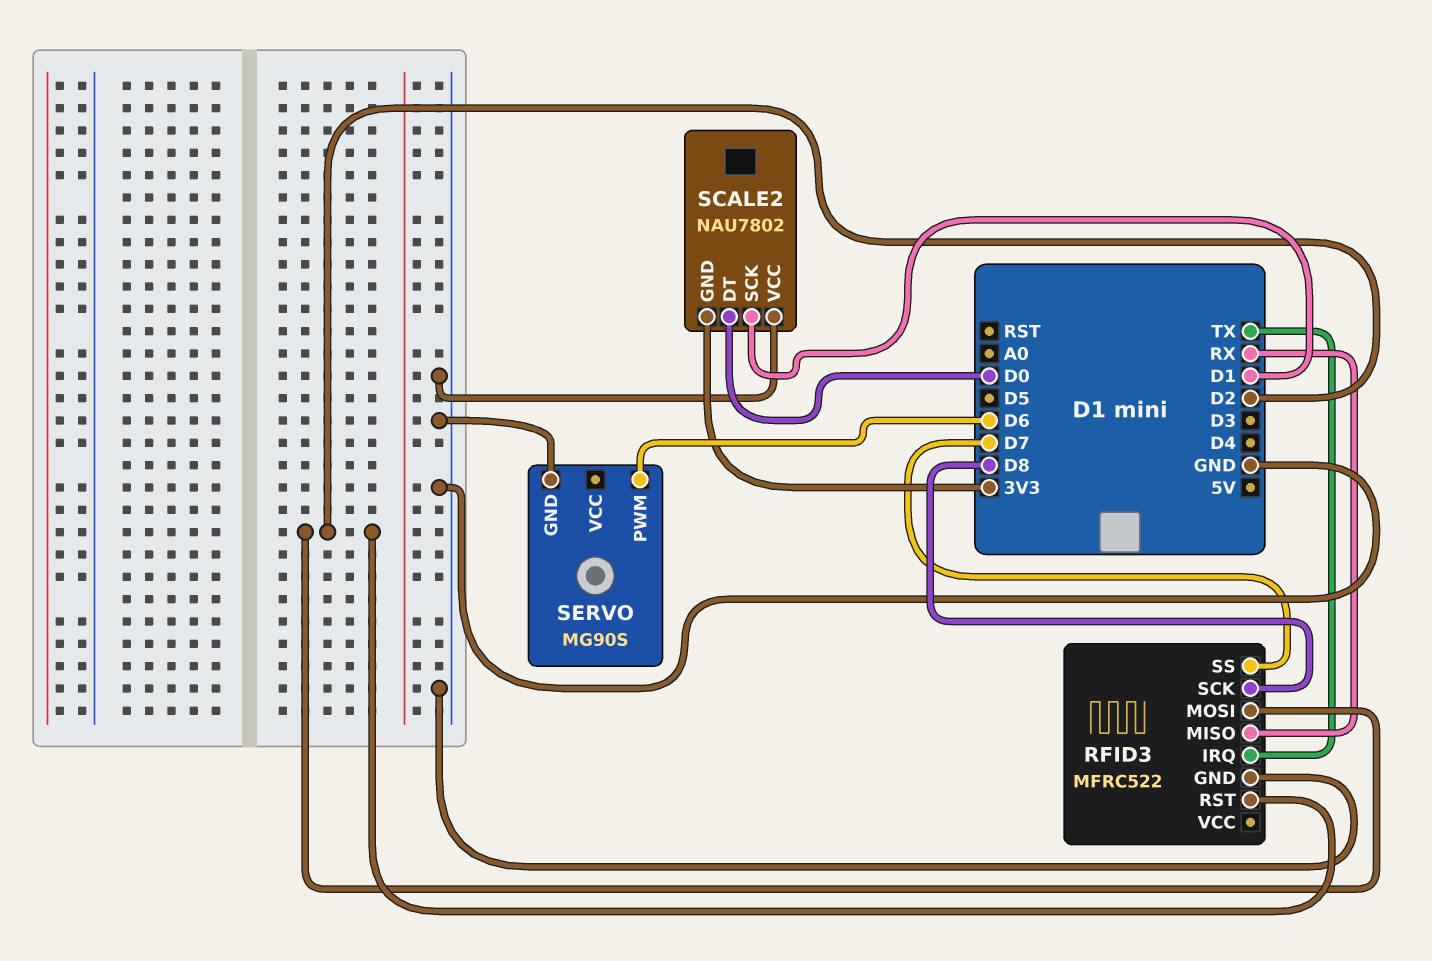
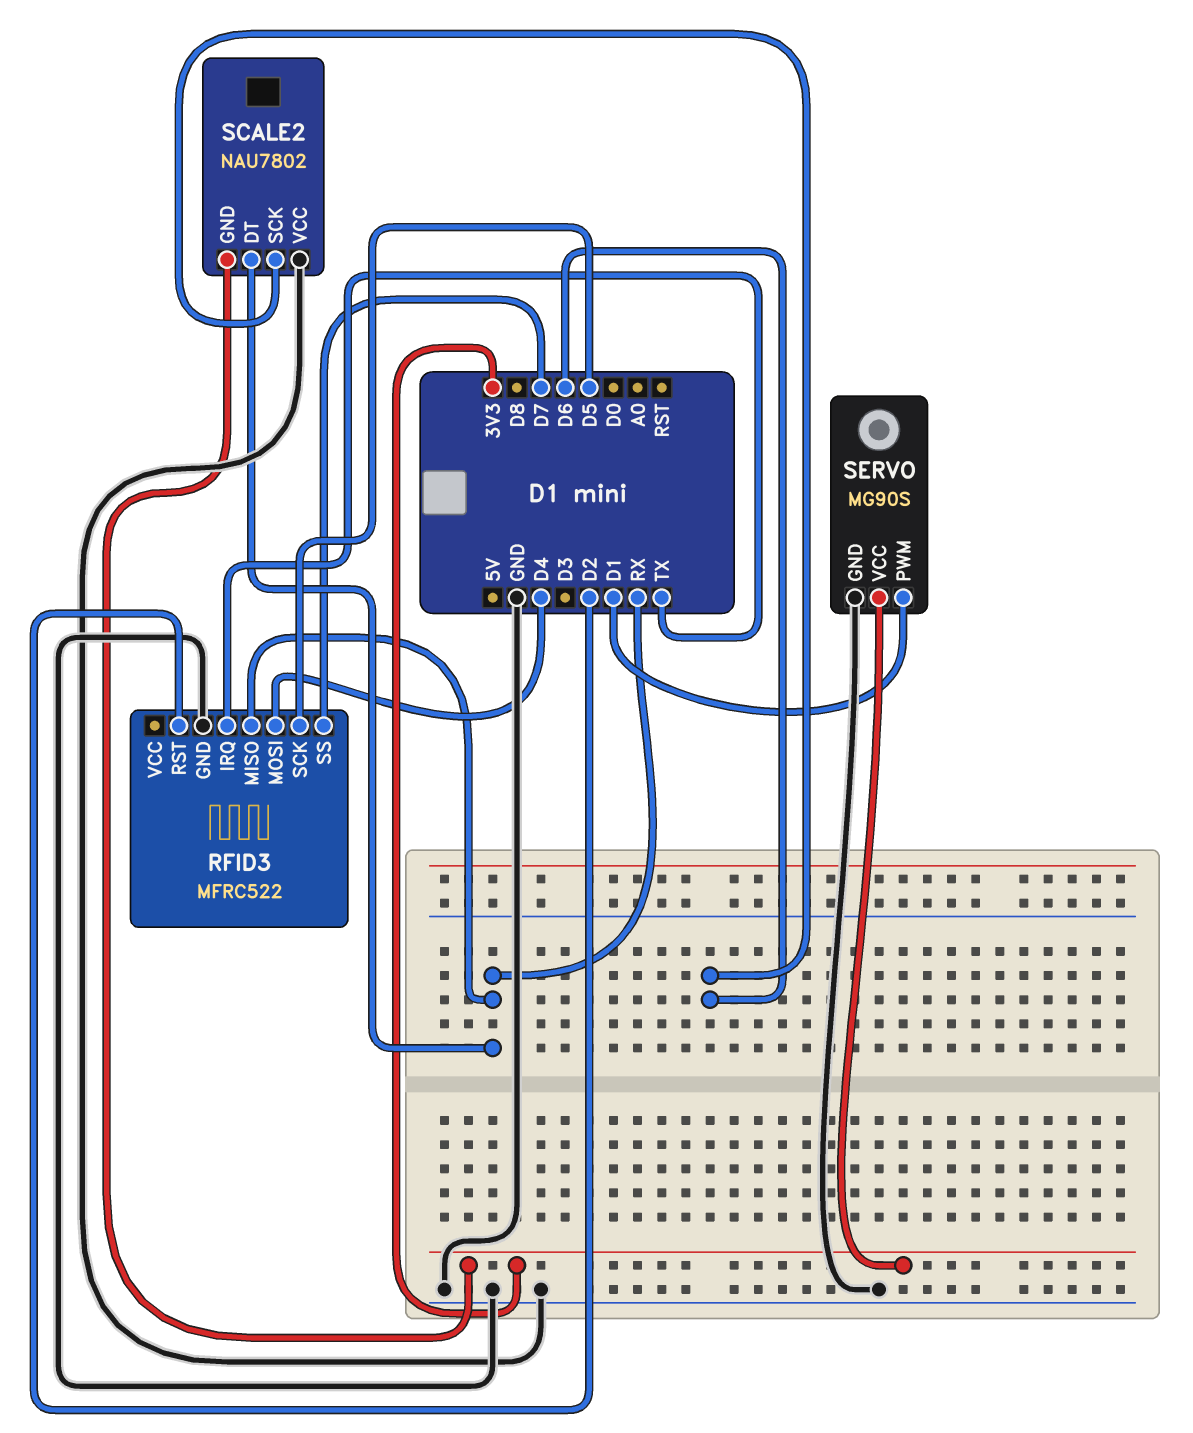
RFID3 pin MOSI: D2 -> D4
RFID3 pin SCK: D8 -> D5
SCALE2 pin DT: D0 -> RX
SCALE2 pin SCK: D1 -> D6
SERVO pin PWM: D6 -> D1
SERVO pin VCC: none -> 3V3

